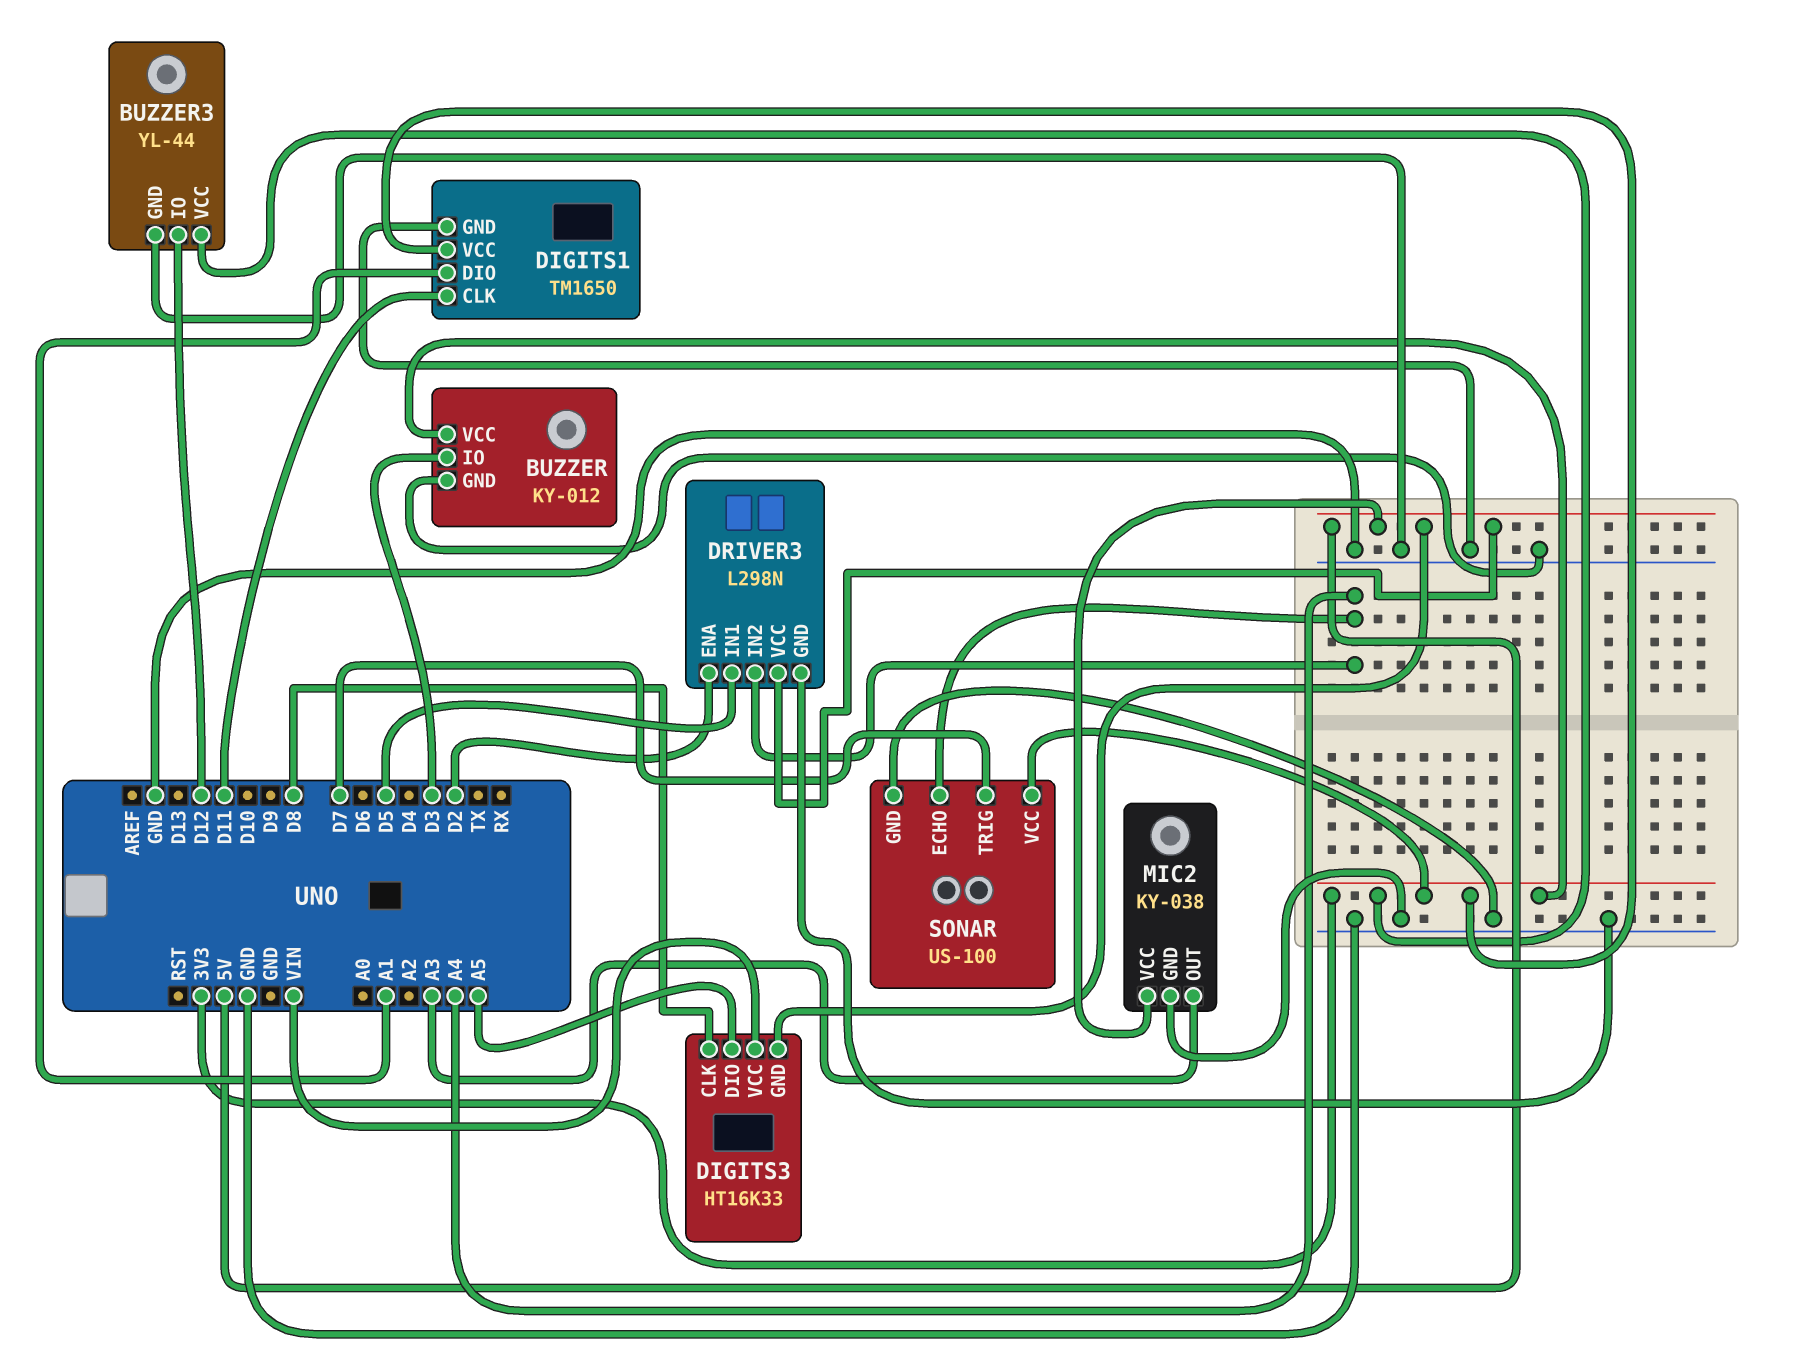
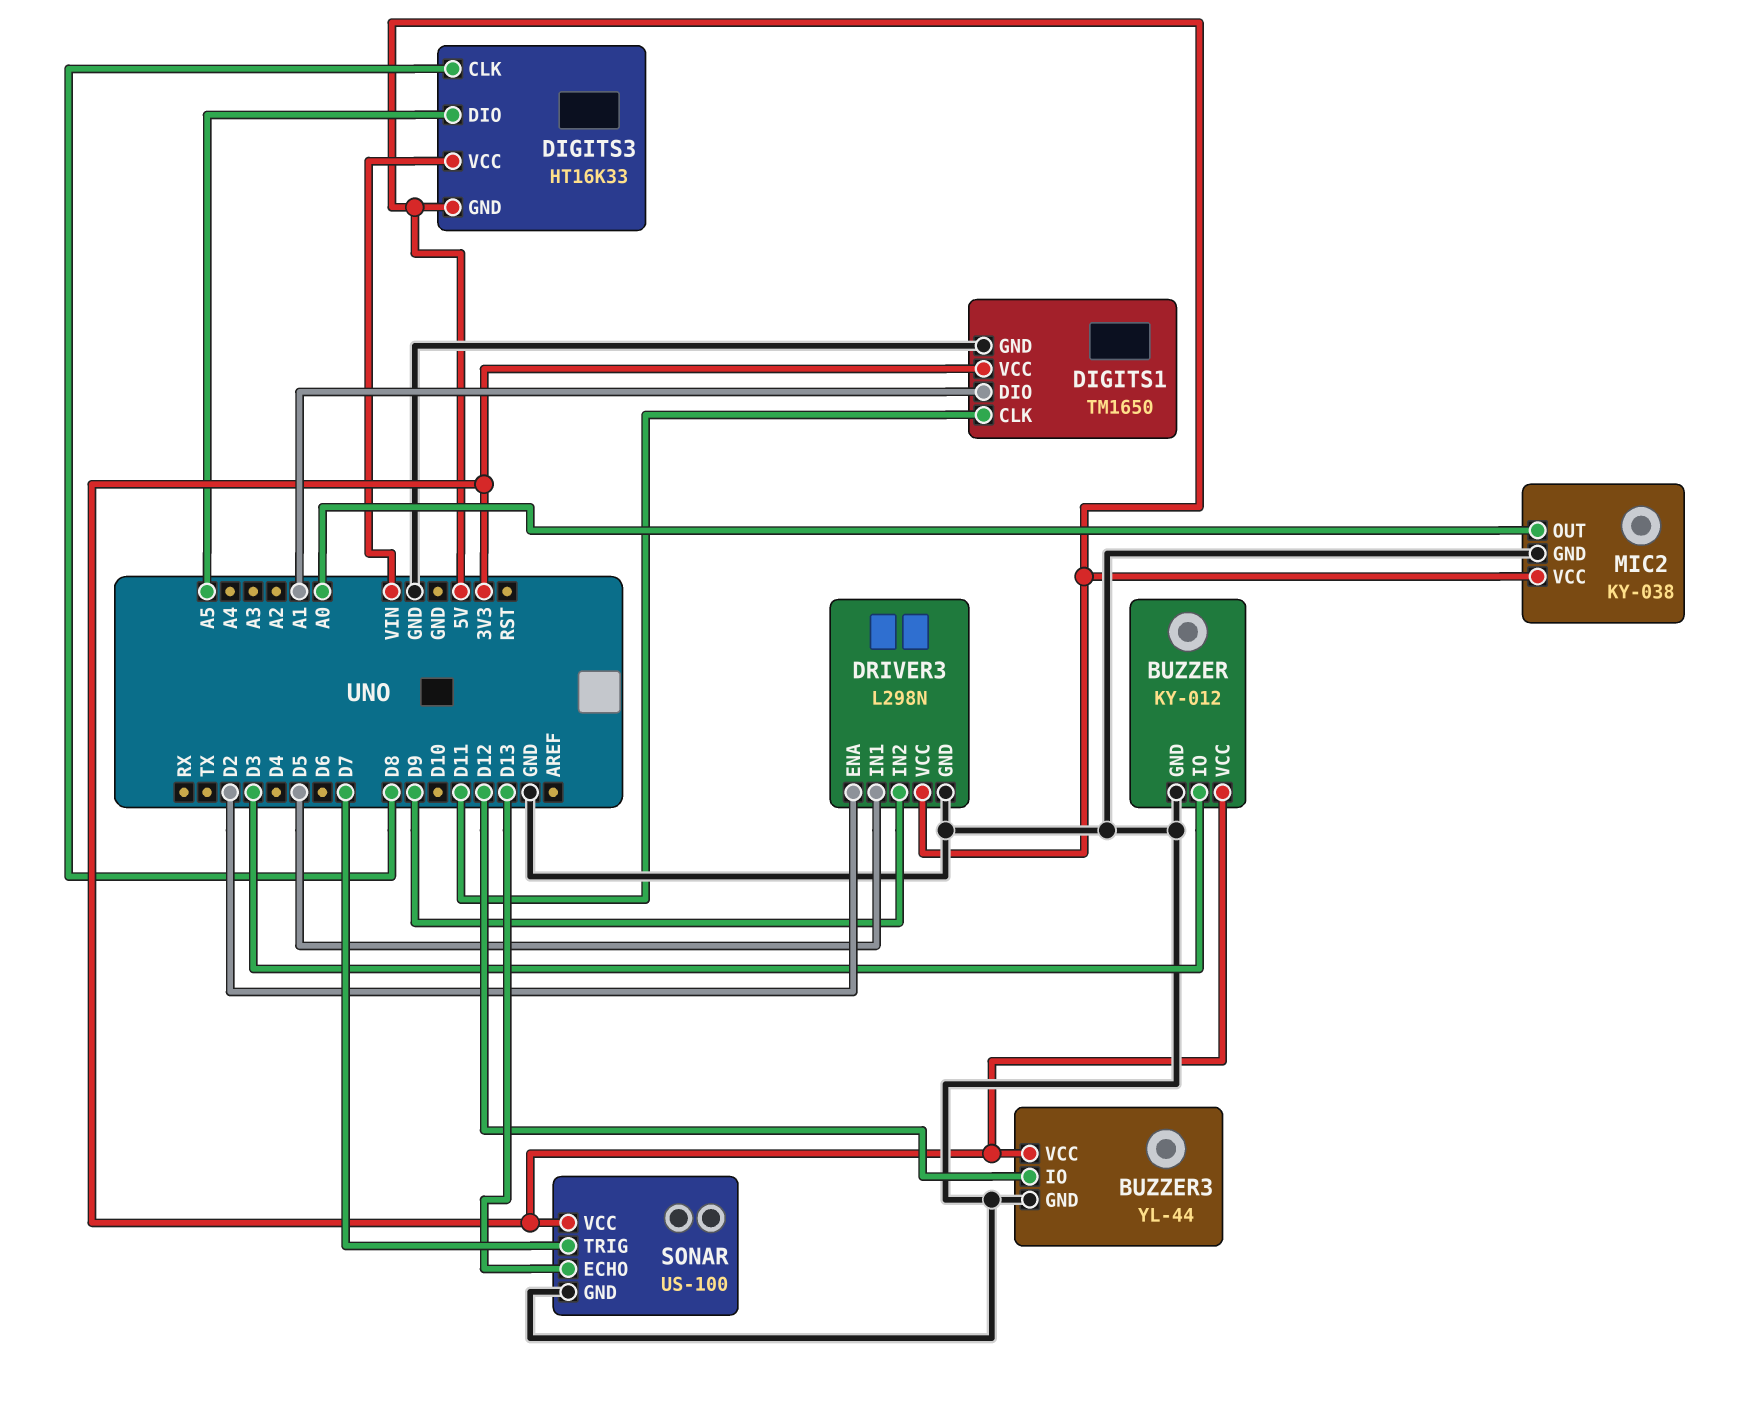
DRIVER3 pin IN2: A4 -> D9
MIC2 pin OUT: A3 -> A0
SONAR pin ECHO: A4 -> D13

